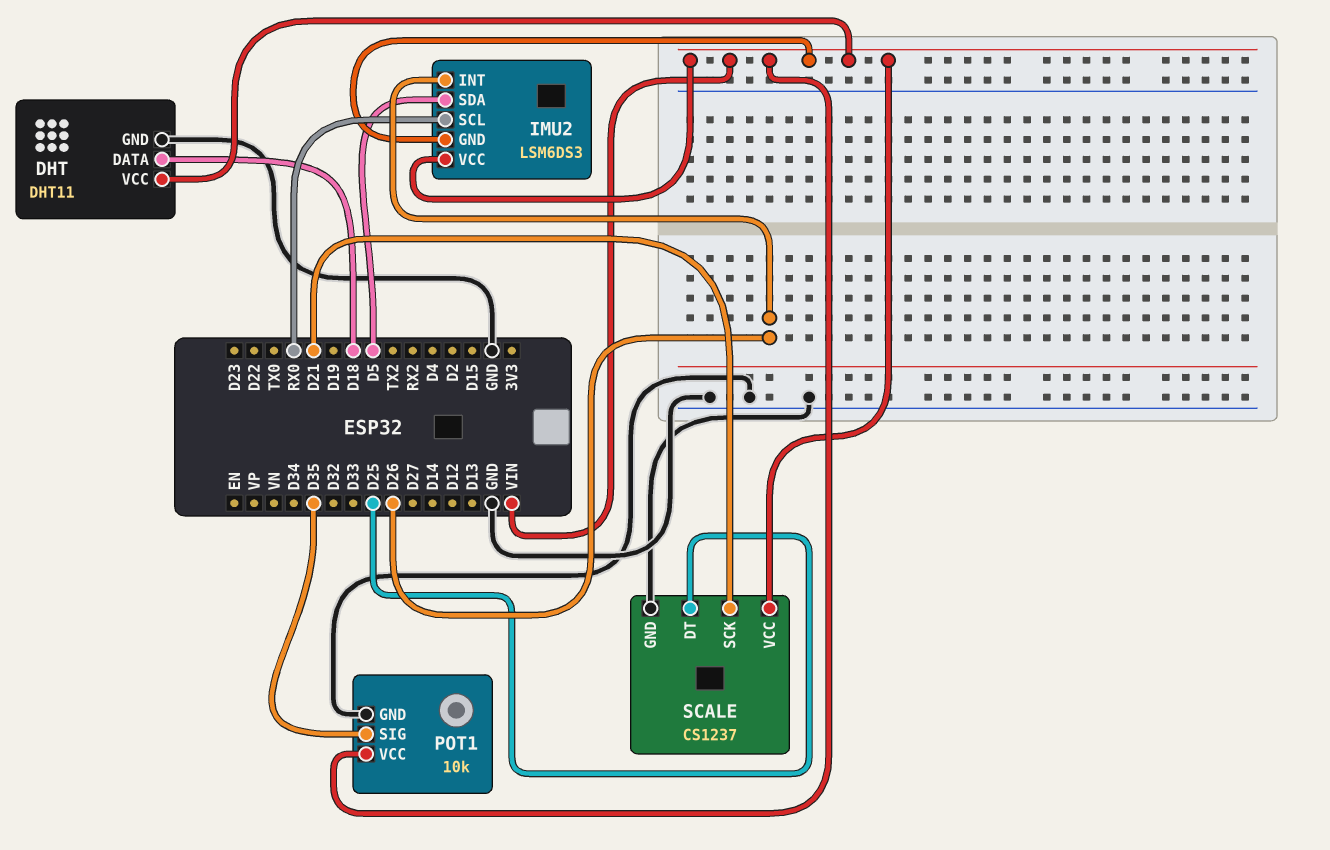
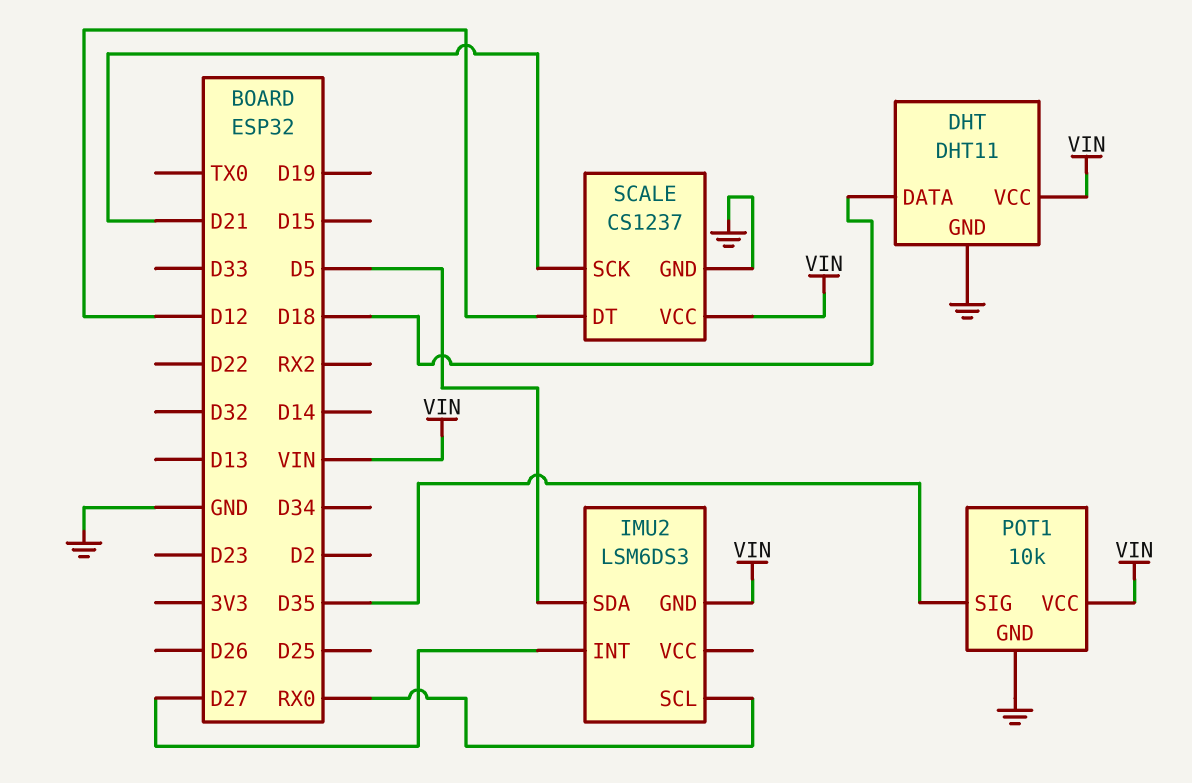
IMU2 pin INT: D26 -> D27
IMU2 pin VCC: VIN -> none
SCALE pin DT: D25 -> D12

